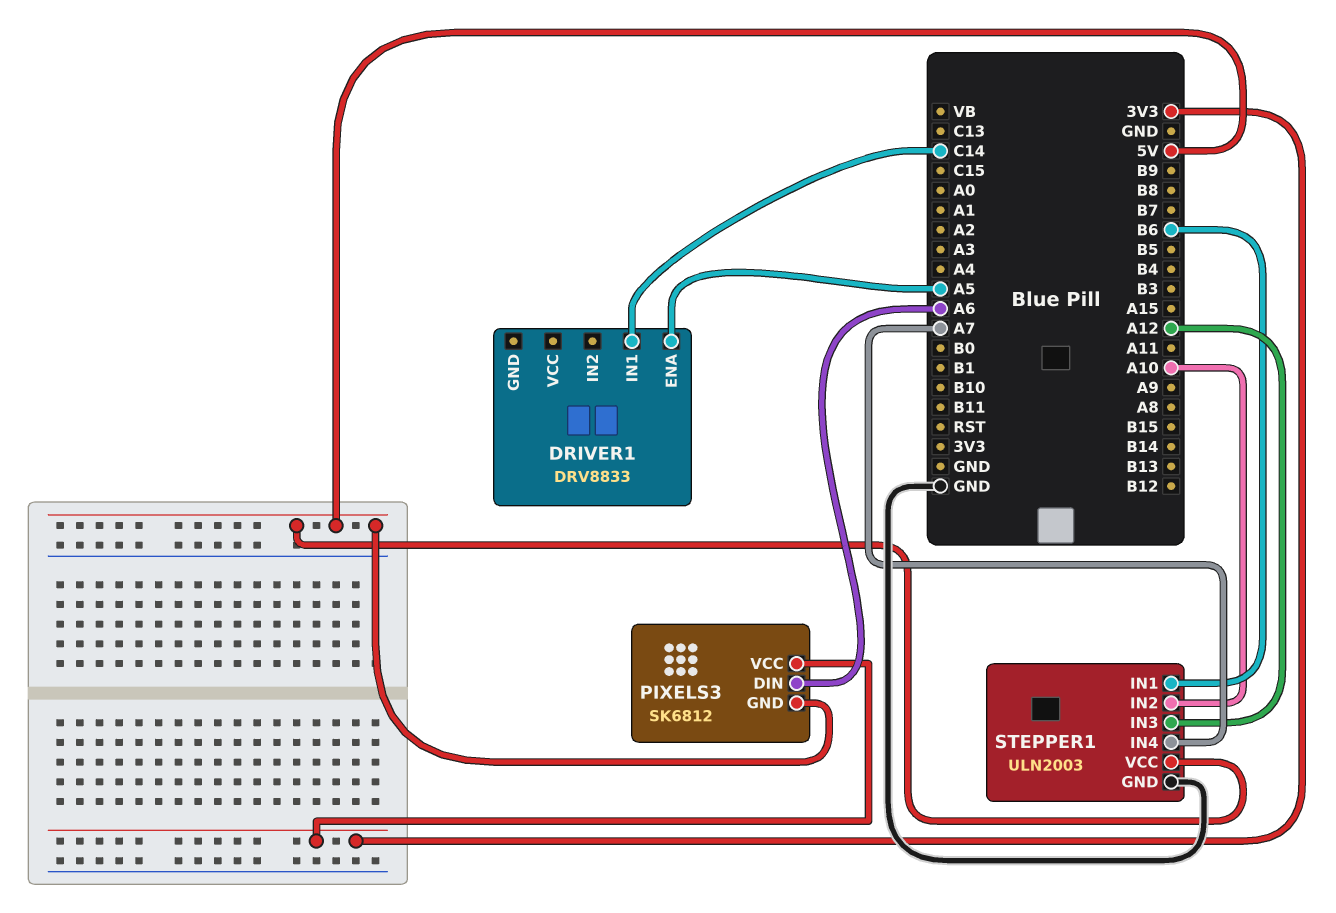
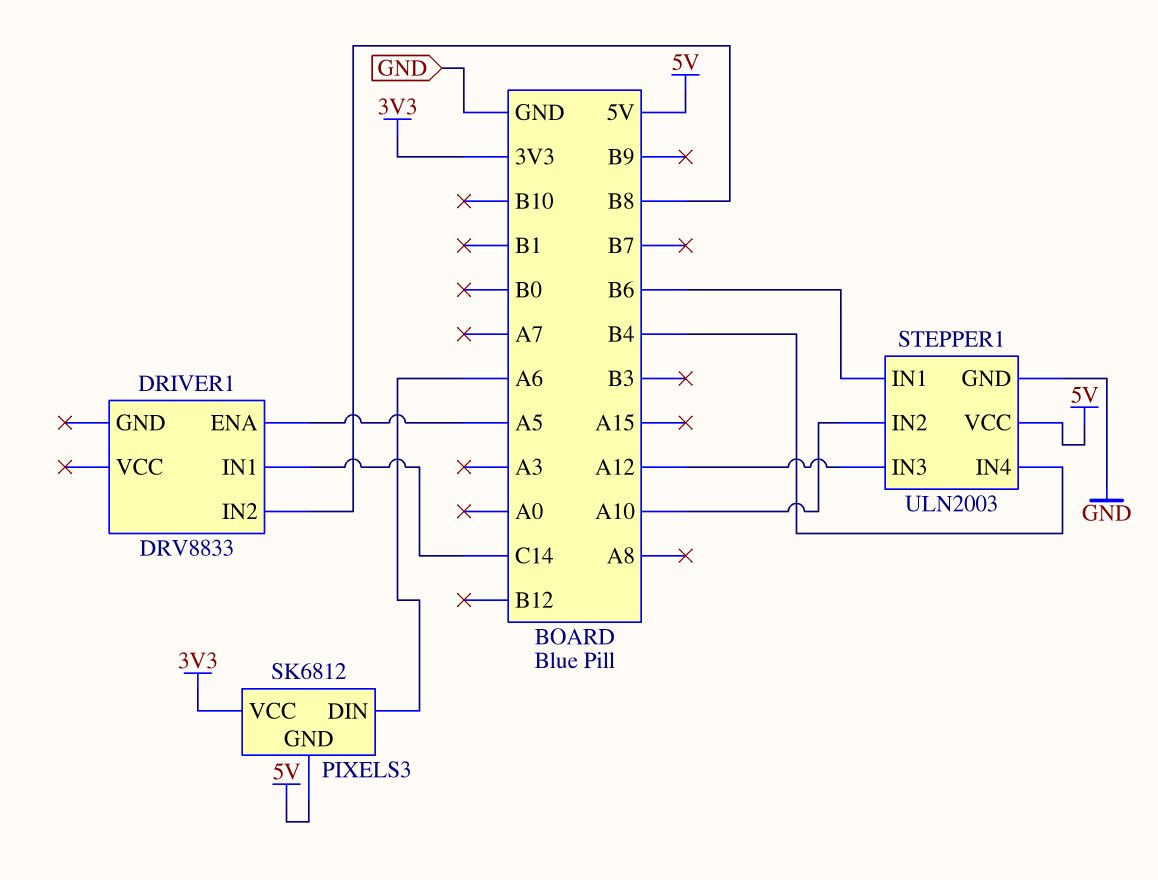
DRIVER1 pin IN2: none -> B8
STEPPER1 pin IN4: A7 -> B4

